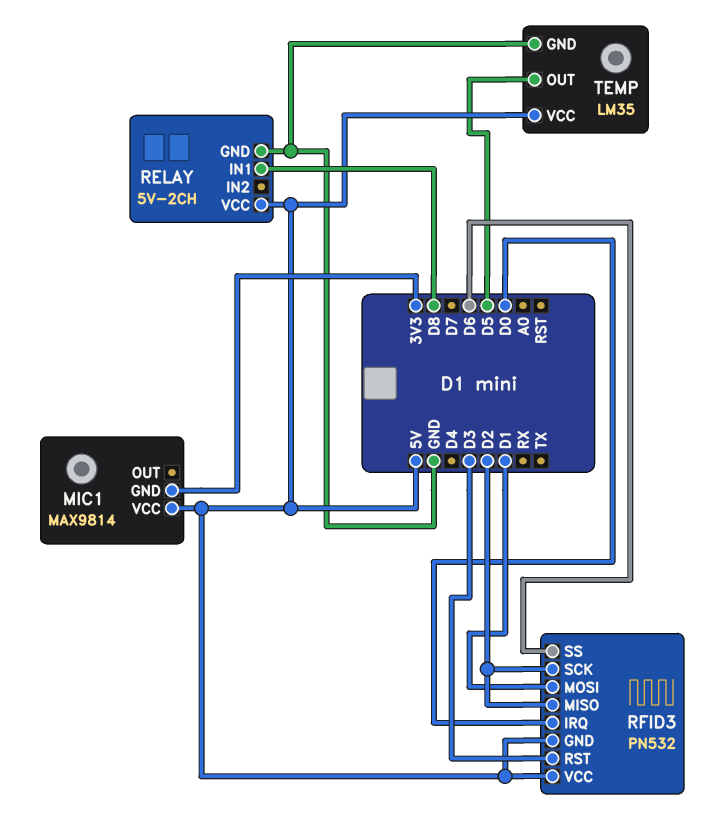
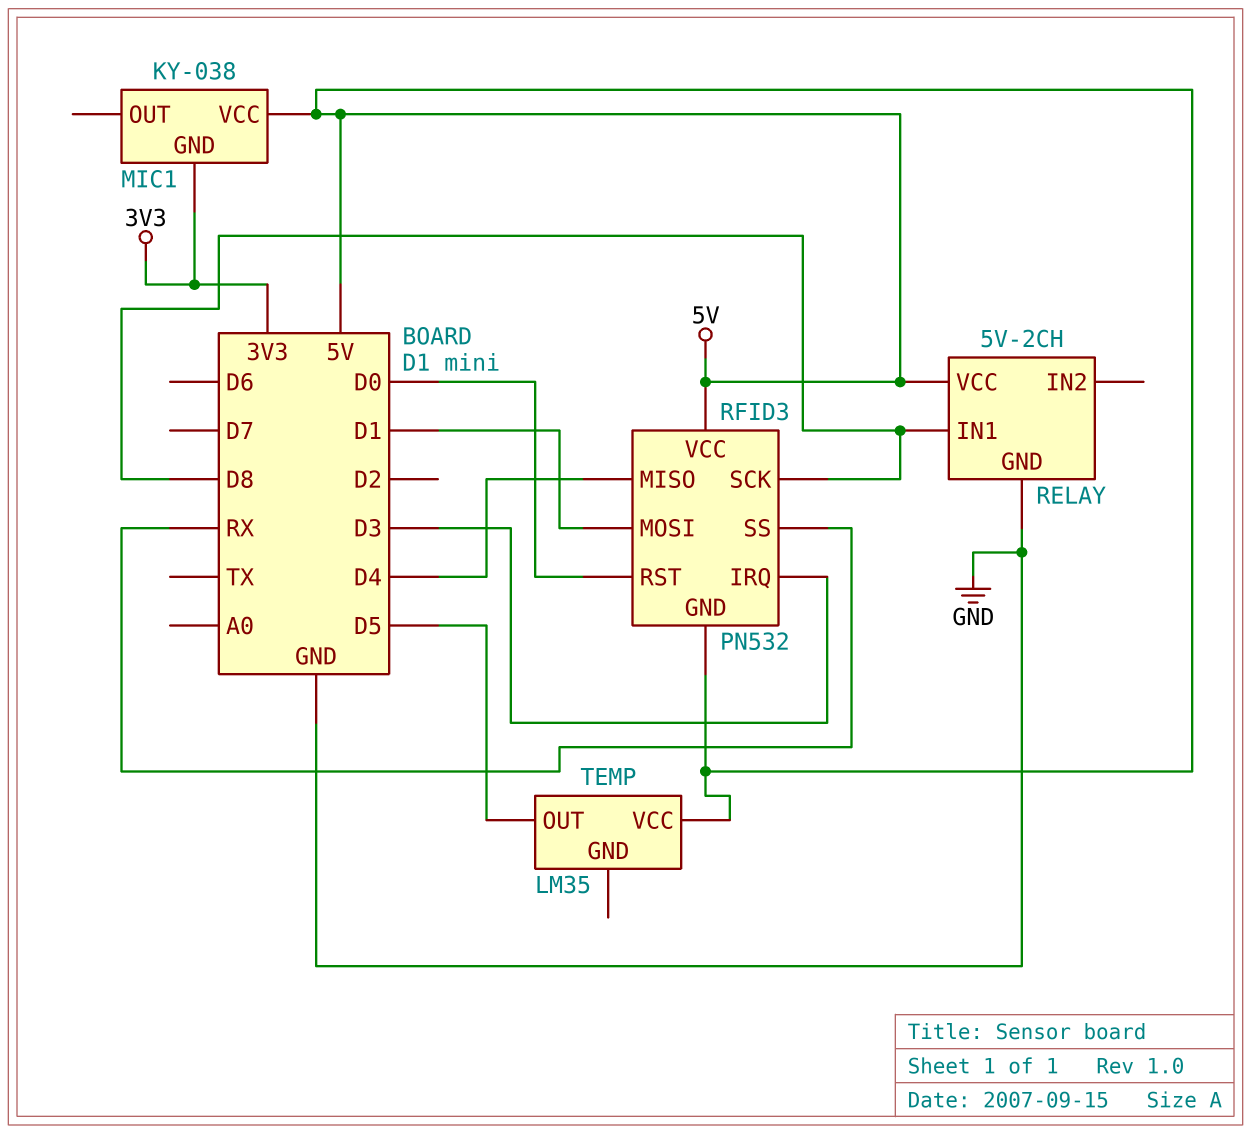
MIC1: MAX9814 -> KY-038
RFID3 pin IRQ: D0 -> D3
RFID3 pin MISO: D2 -> D4
RFID3 pin RST: D3 -> D0
RFID3 pin SCK: D2 -> D8
RFID3 pin SS: D6 -> RX
TEMP pin GND: GND -> none

